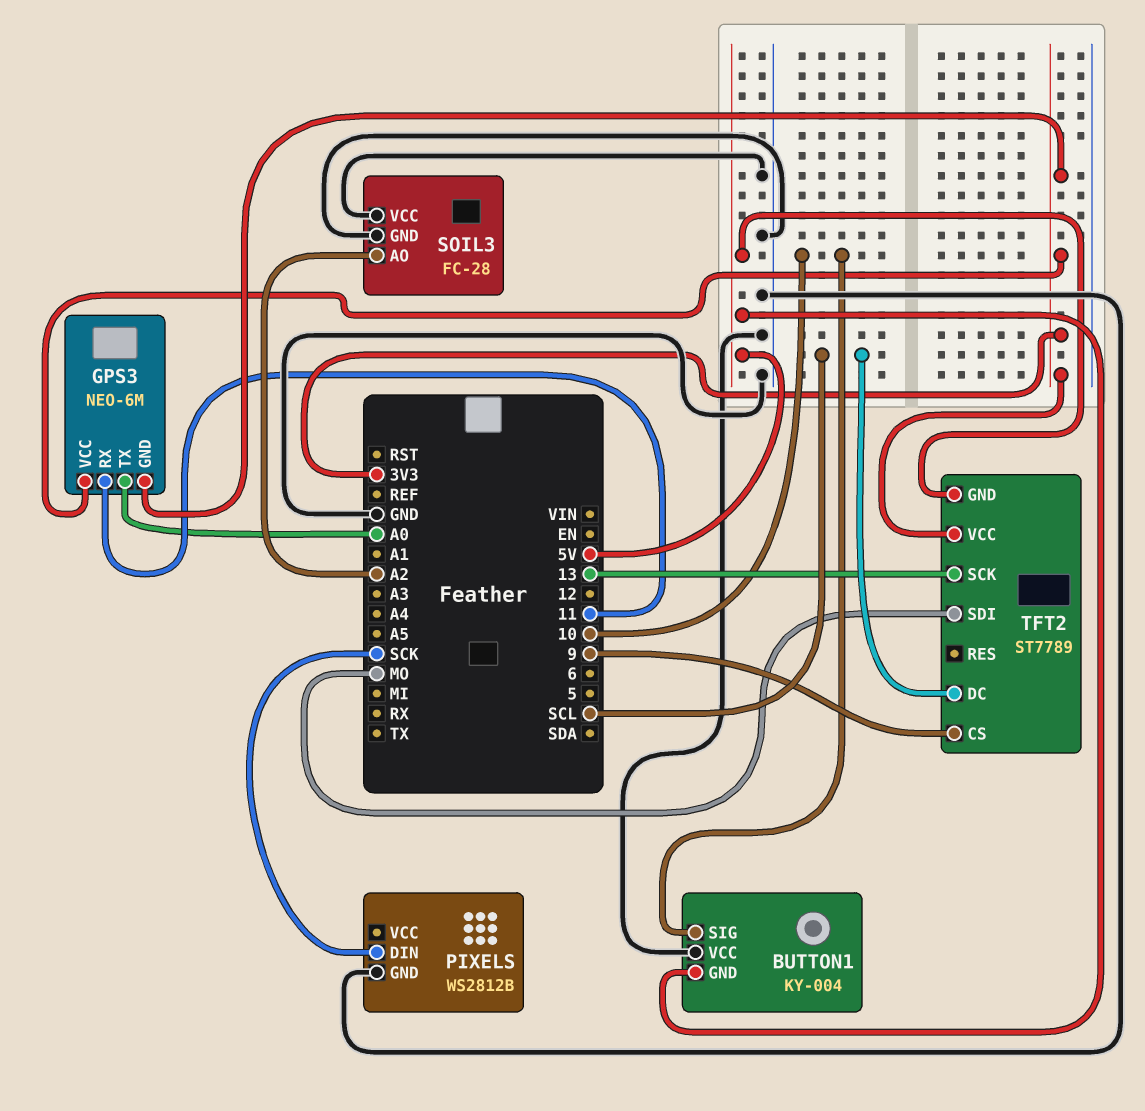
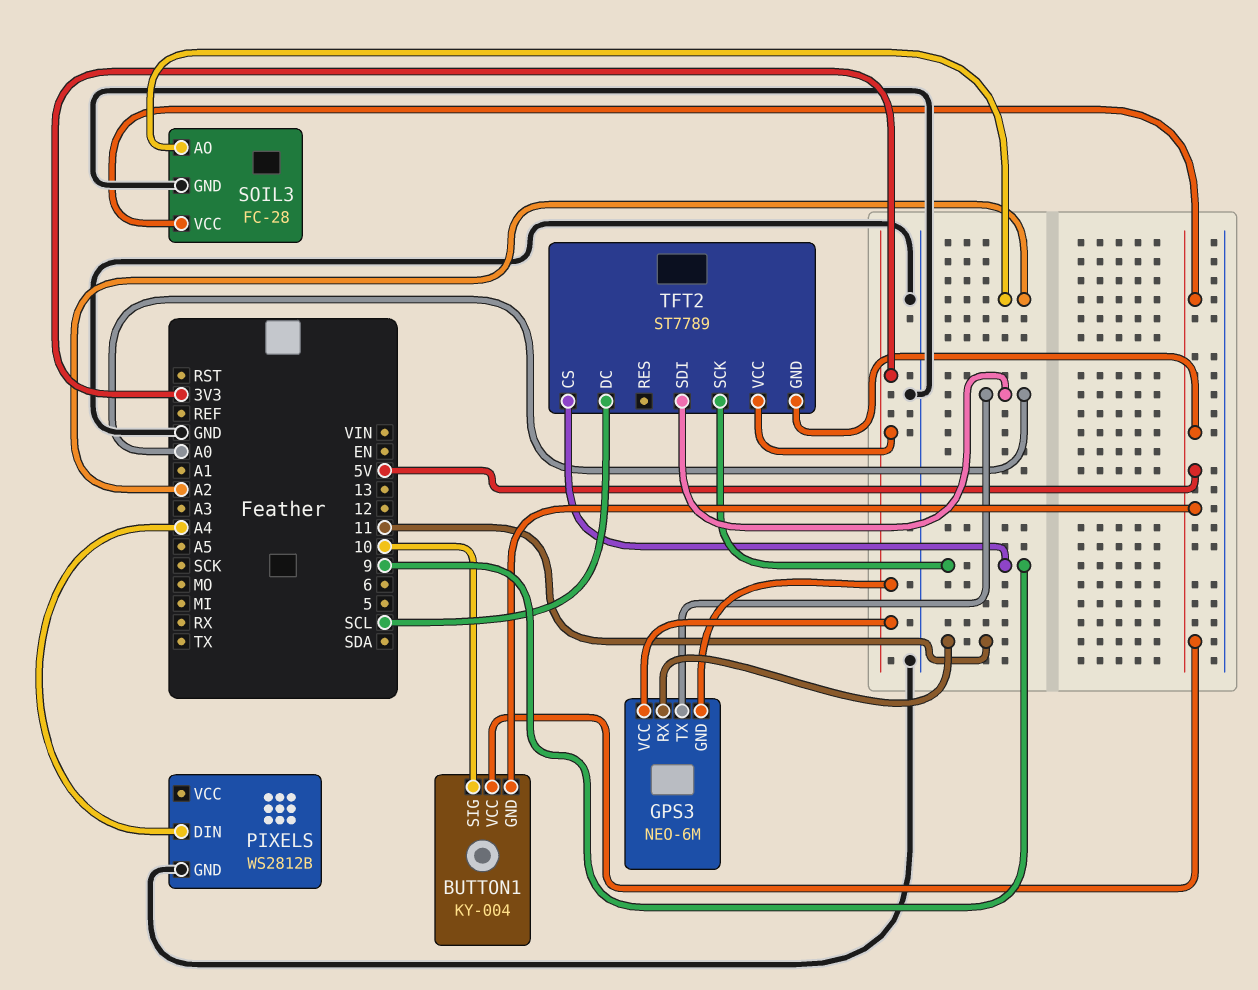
BUTTON1 pin VCC: GND -> 5V
PIXELS pin DIN: SCK -> A4
SOIL3 pin VCC: GND -> 5V
TFT2 pin SCK: 13 -> 9
TFT2 pin SDI: MO -> A0

